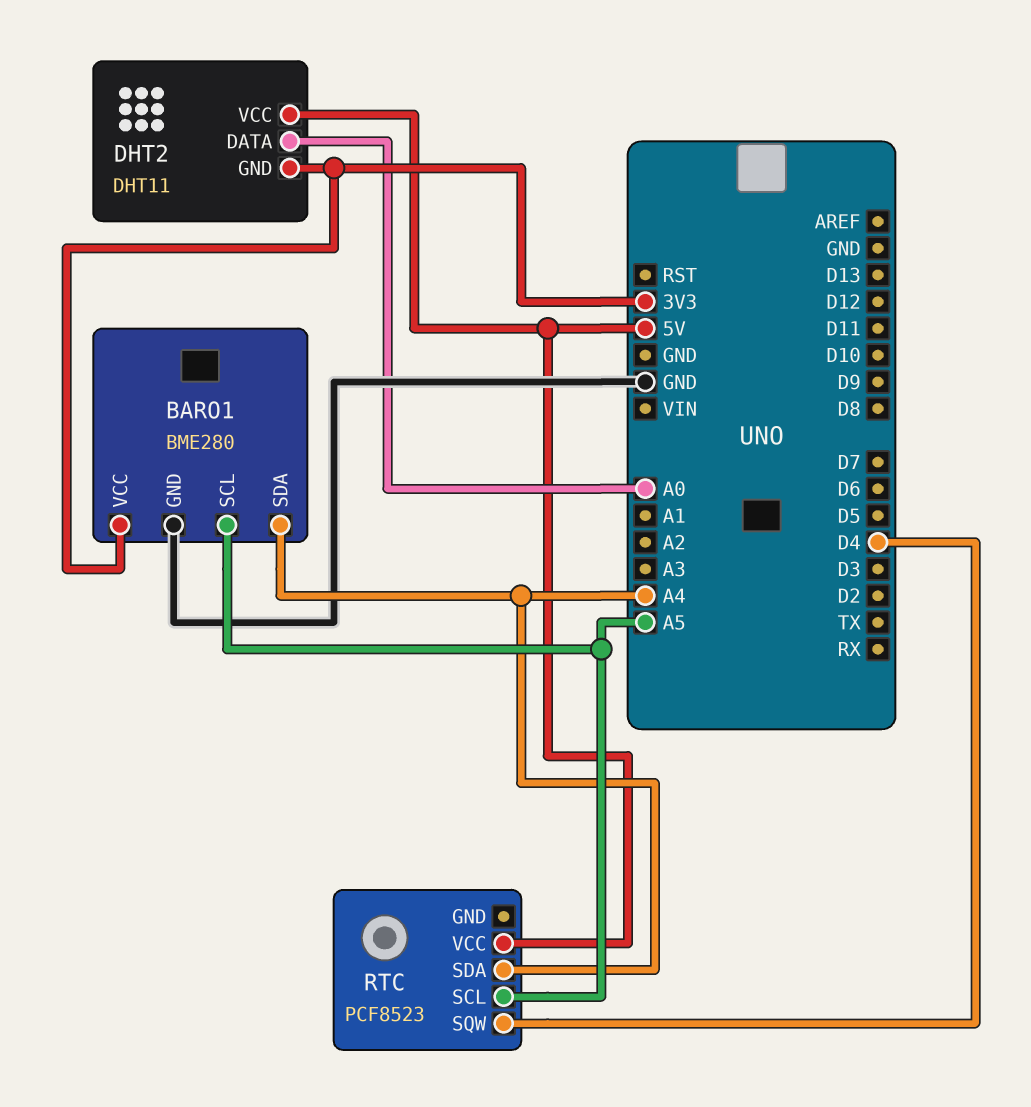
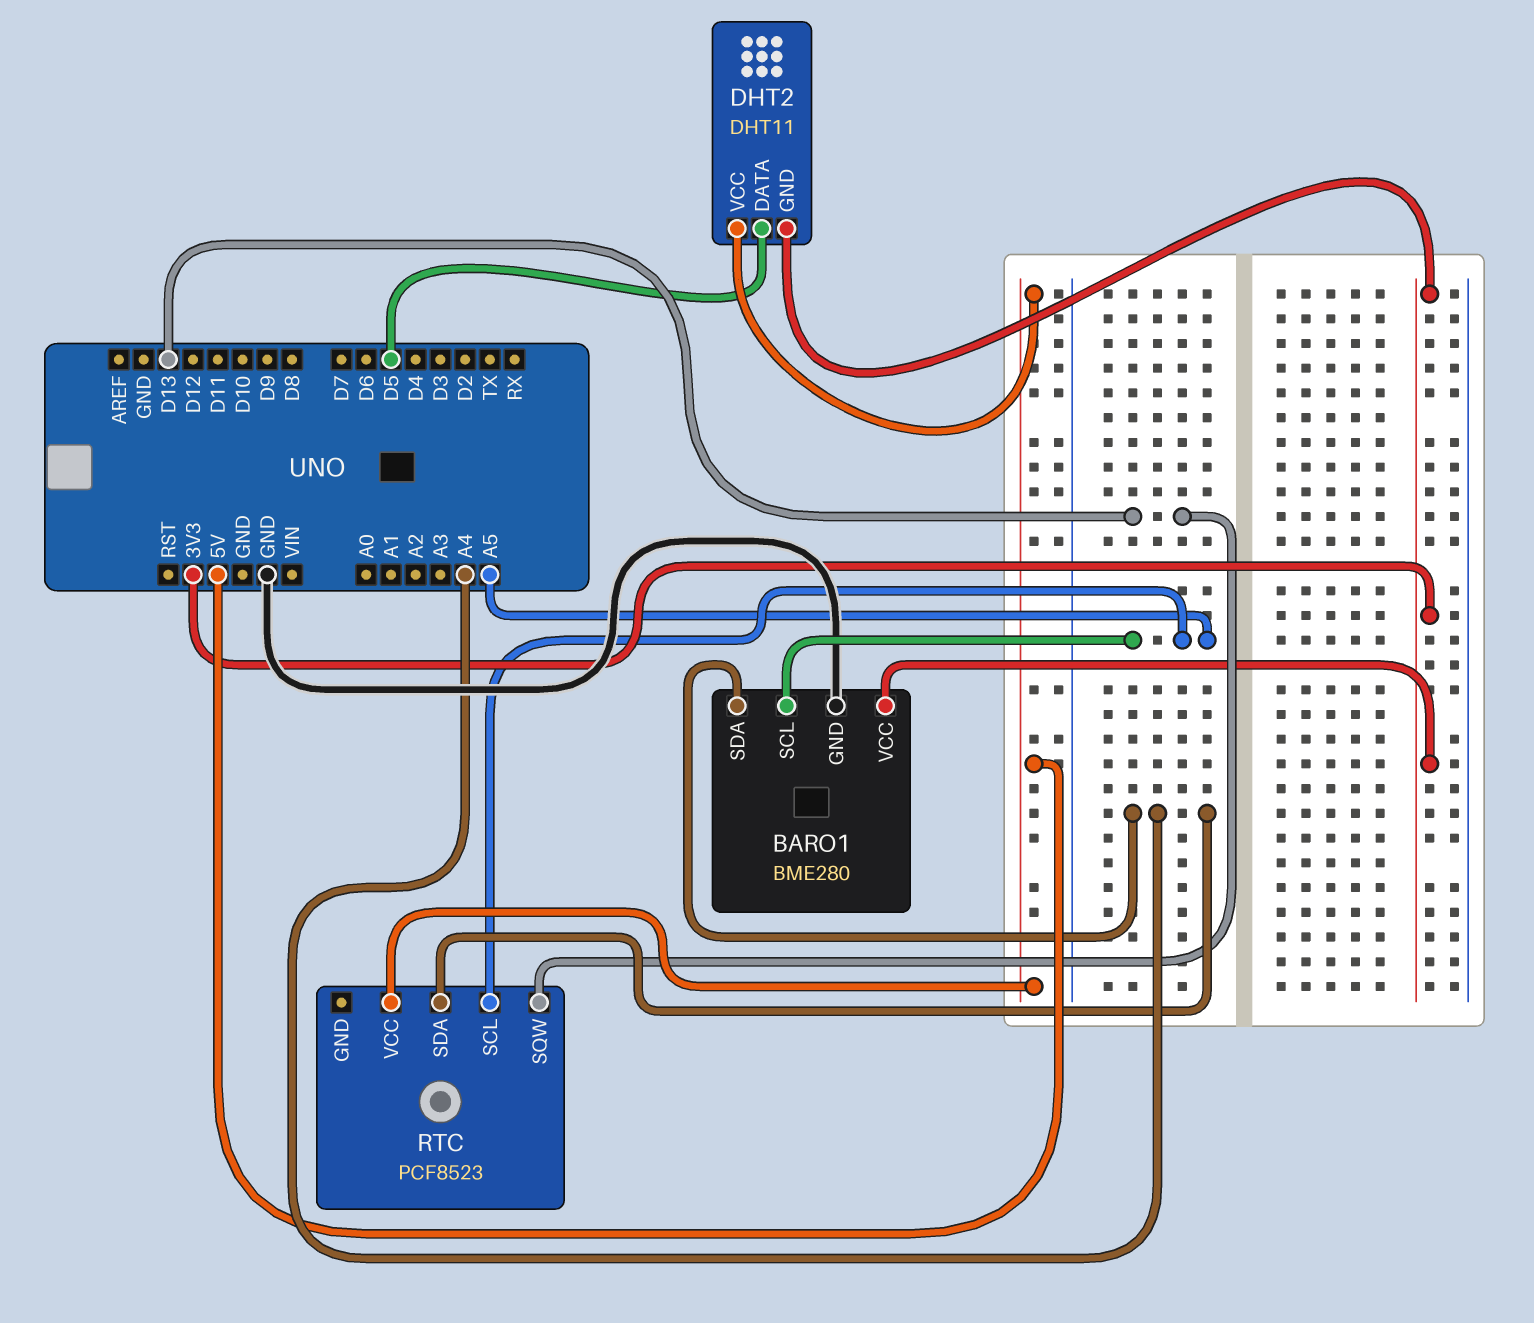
DHT2 pin DATA: A0 -> D5
RTC pin SQW: D4 -> D13

